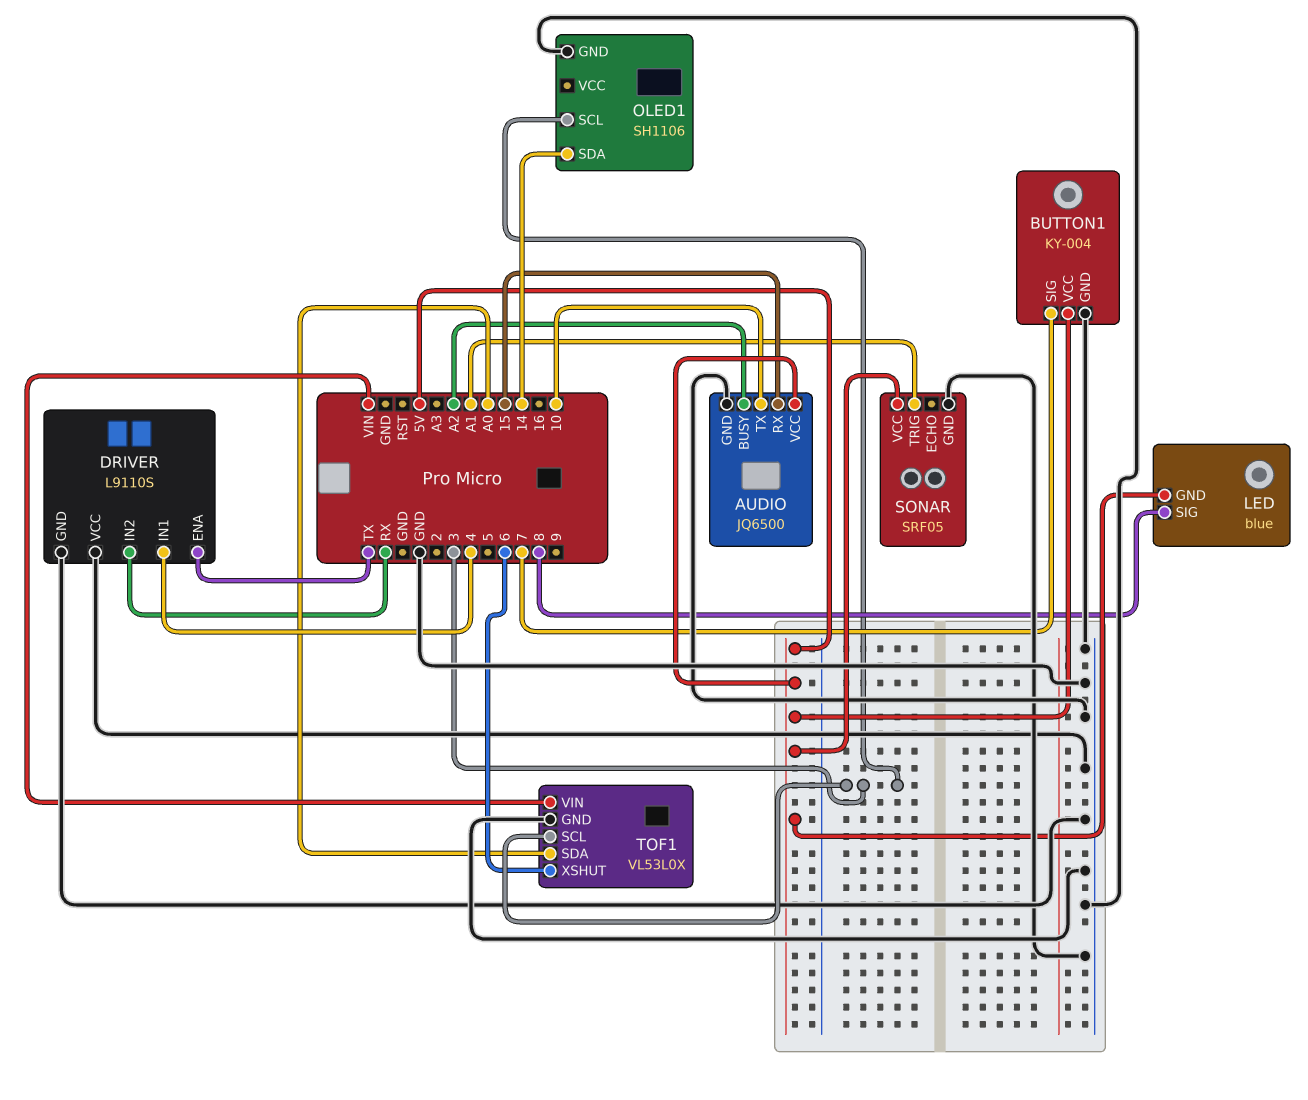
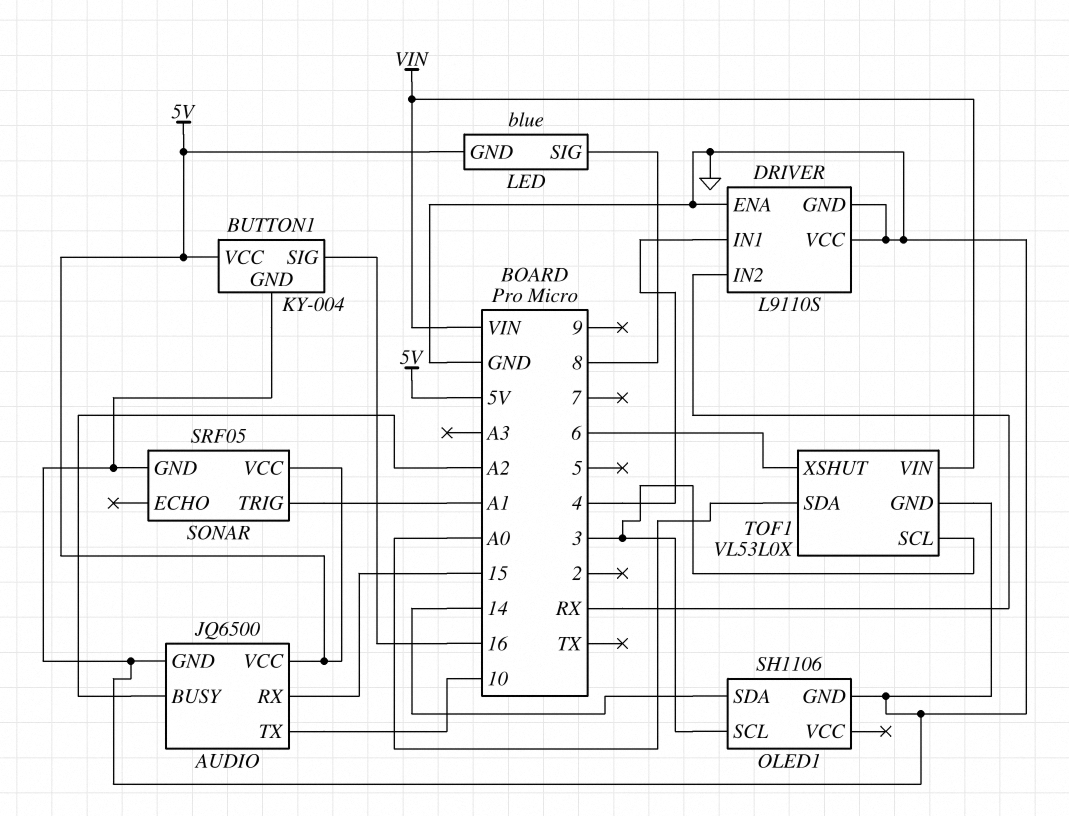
BUTTON1 pin SIG: 7 -> 16
DRIVER pin ENA: TX -> GND

